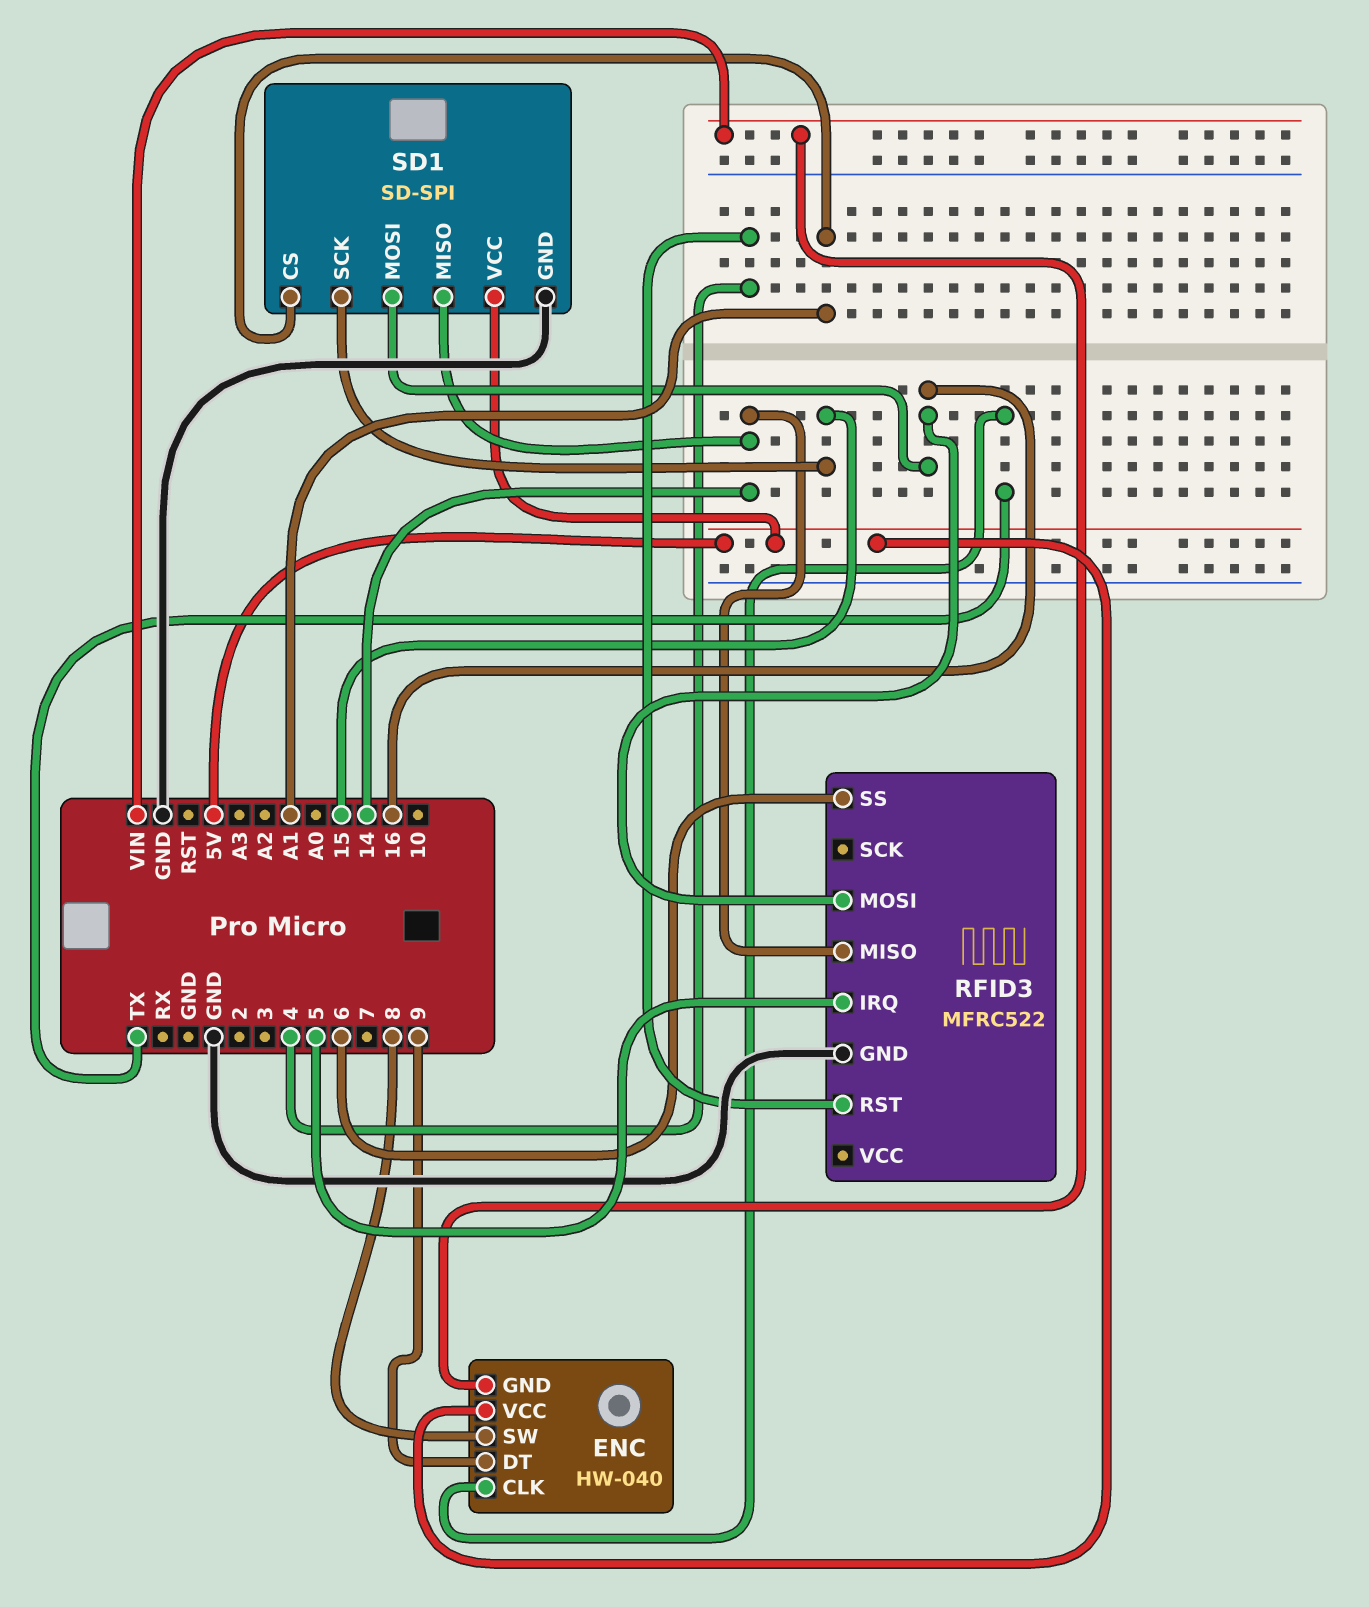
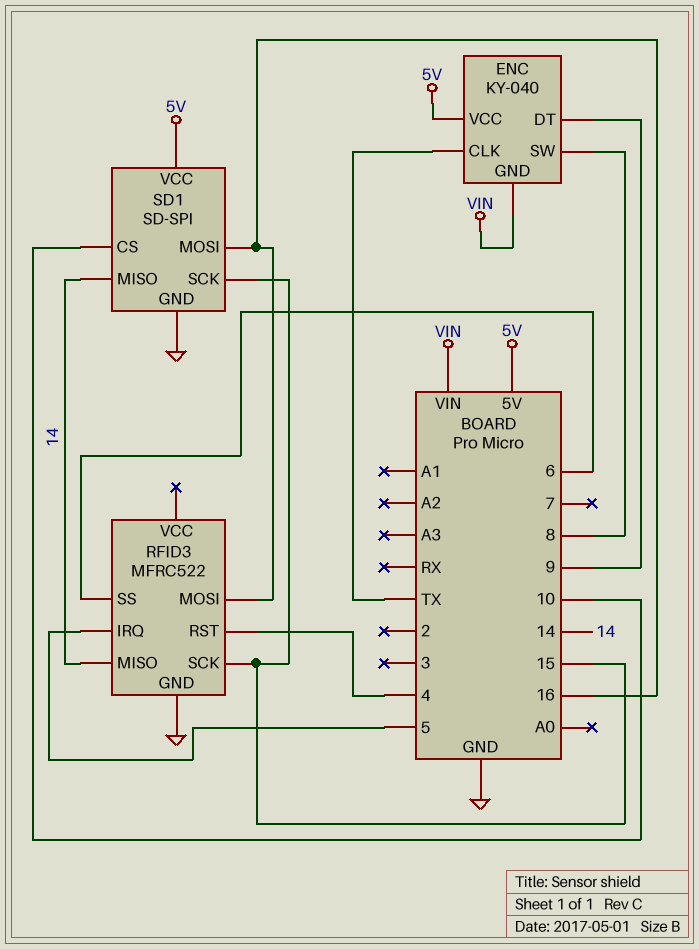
ENC: HW-040 -> KY-040
RFID3 pin SCK: none -> 15
SD1 pin CS: A1 -> 10

